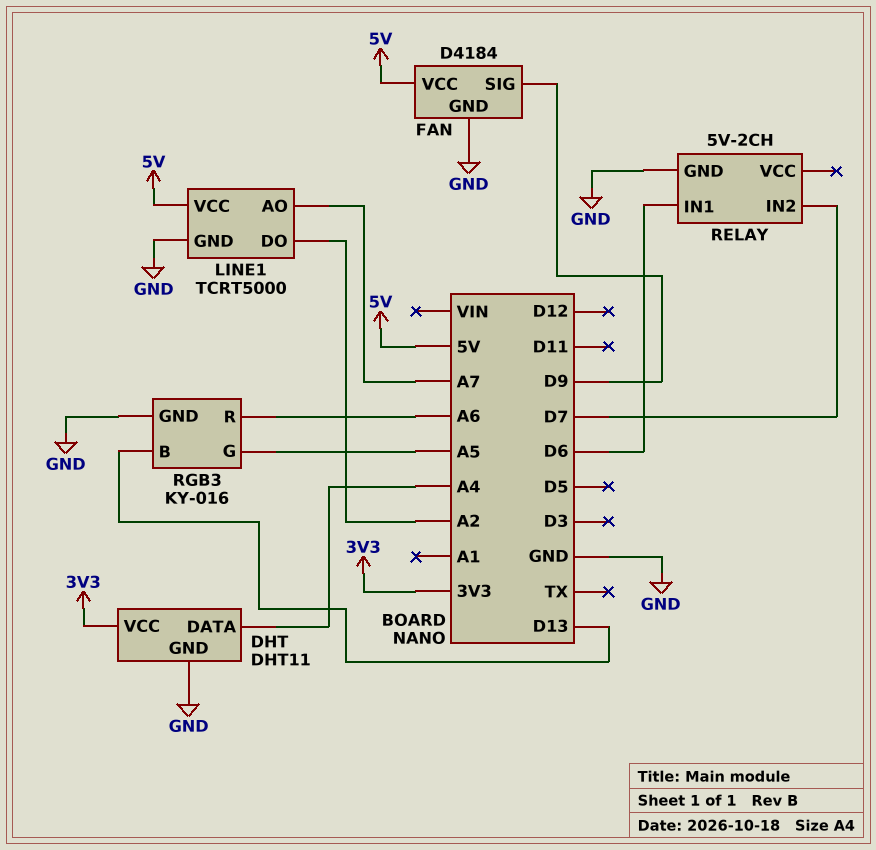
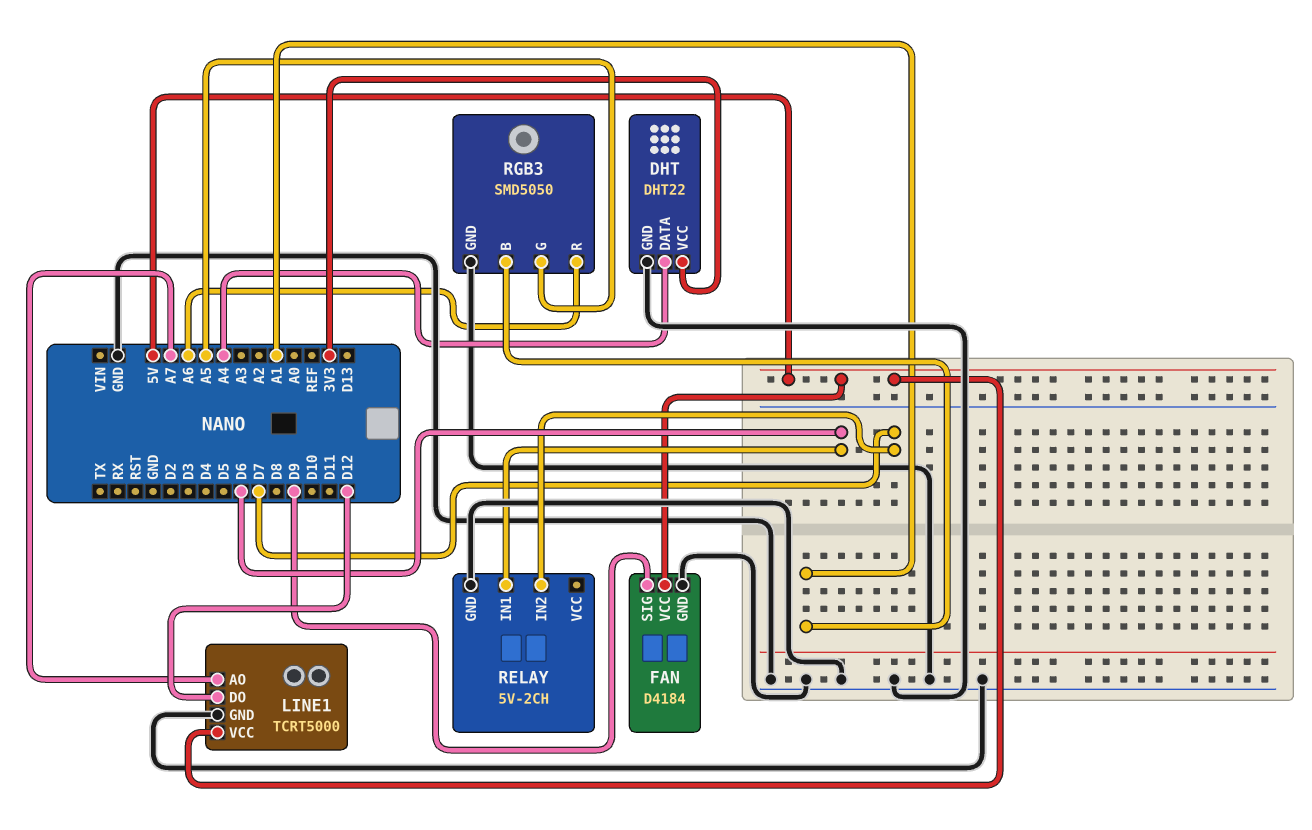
DHT: DHT11 -> DHT22
LINE1 pin DO: A2 -> D12
RGB3: KY-016 -> SMD5050
RGB3 pin B: D13 -> A1

